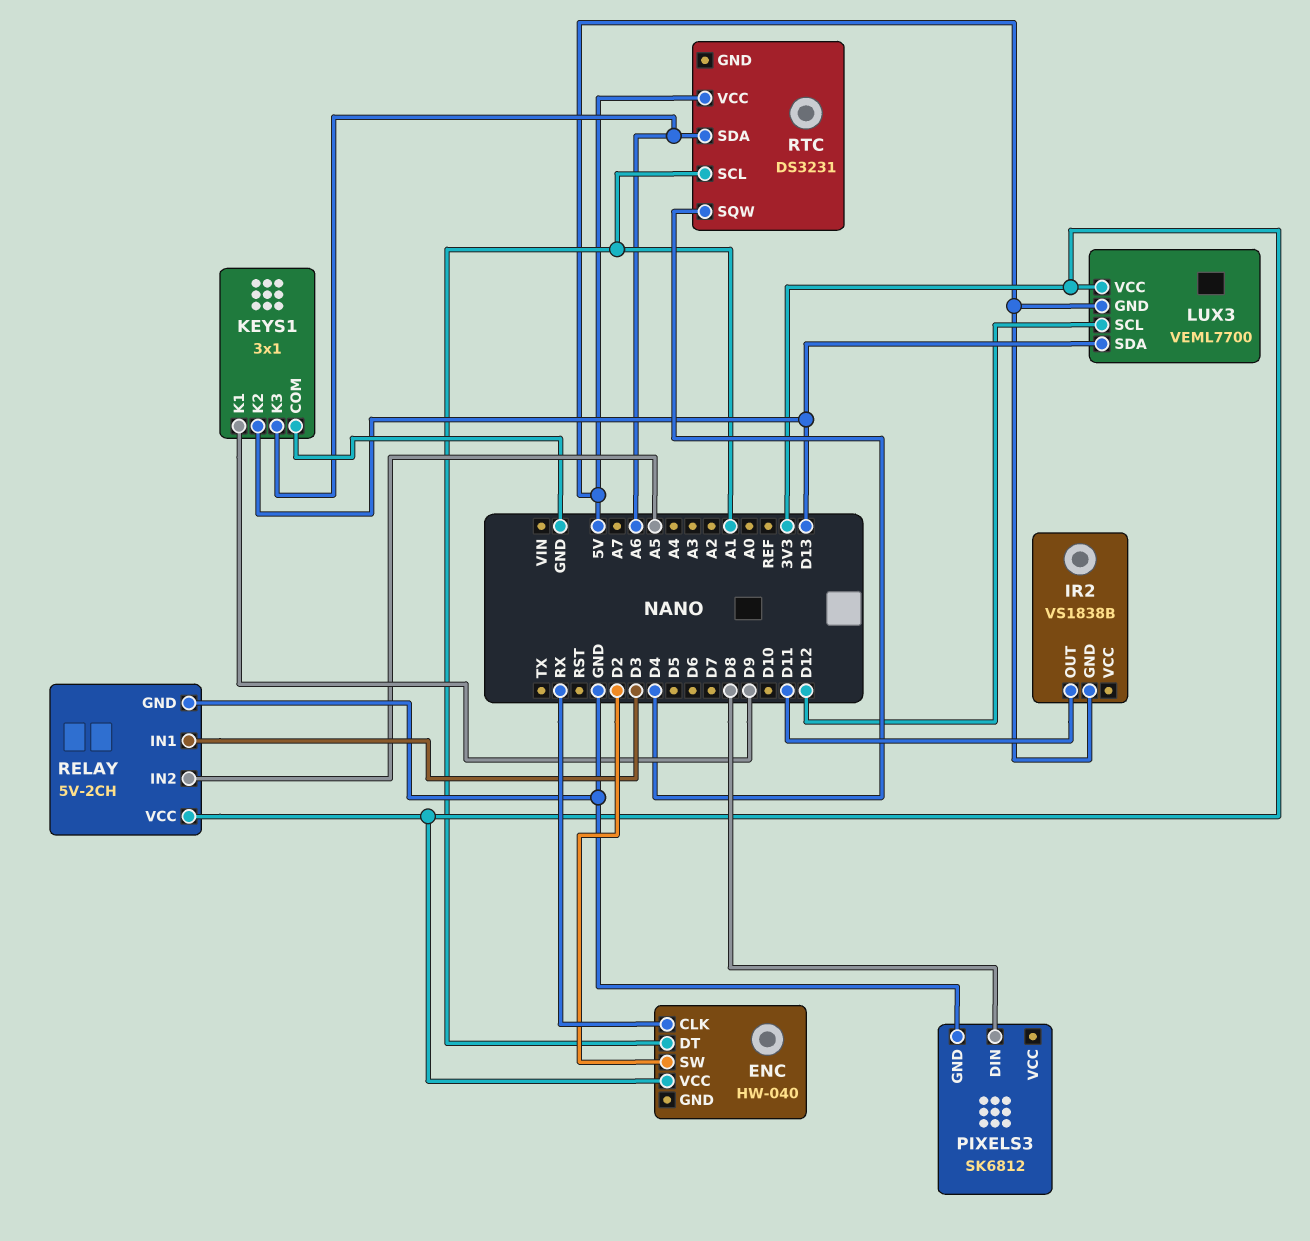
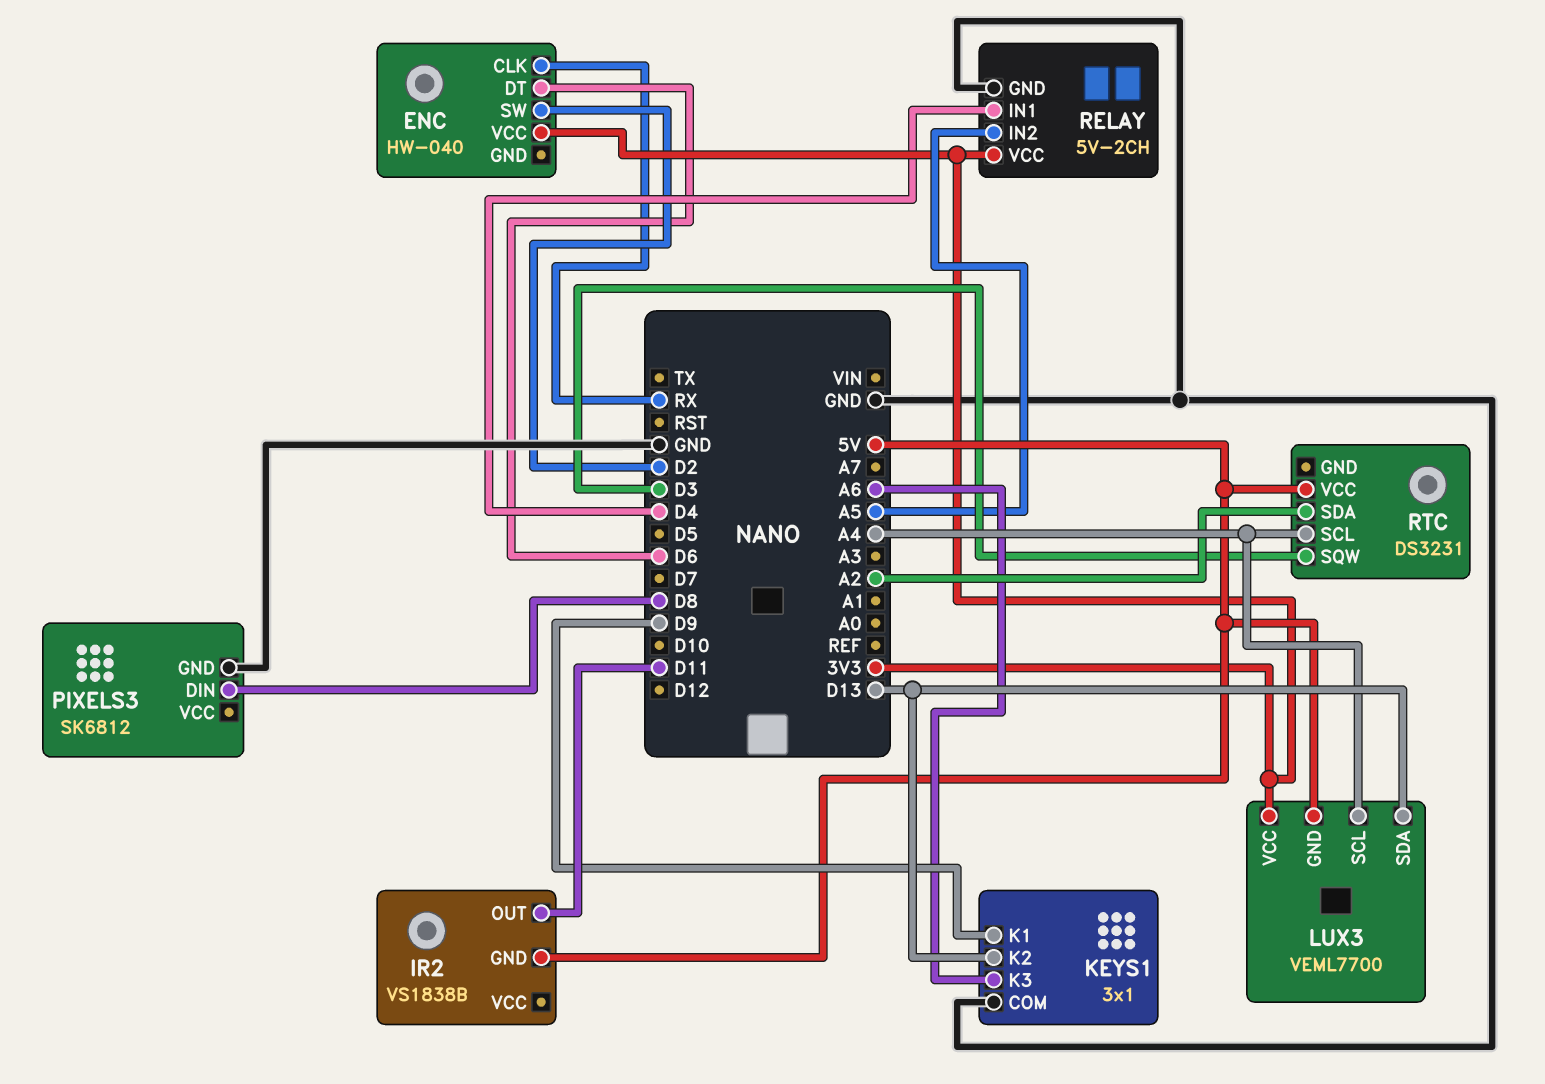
ENC pin DT: A1 -> D6
LUX3 pin SCL: D12 -> A4
RELAY pin IN1: D3 -> D4
RTC pin SCL: A1 -> A4
RTC pin SDA: A6 -> A2
RTC pin SQW: D4 -> D3

